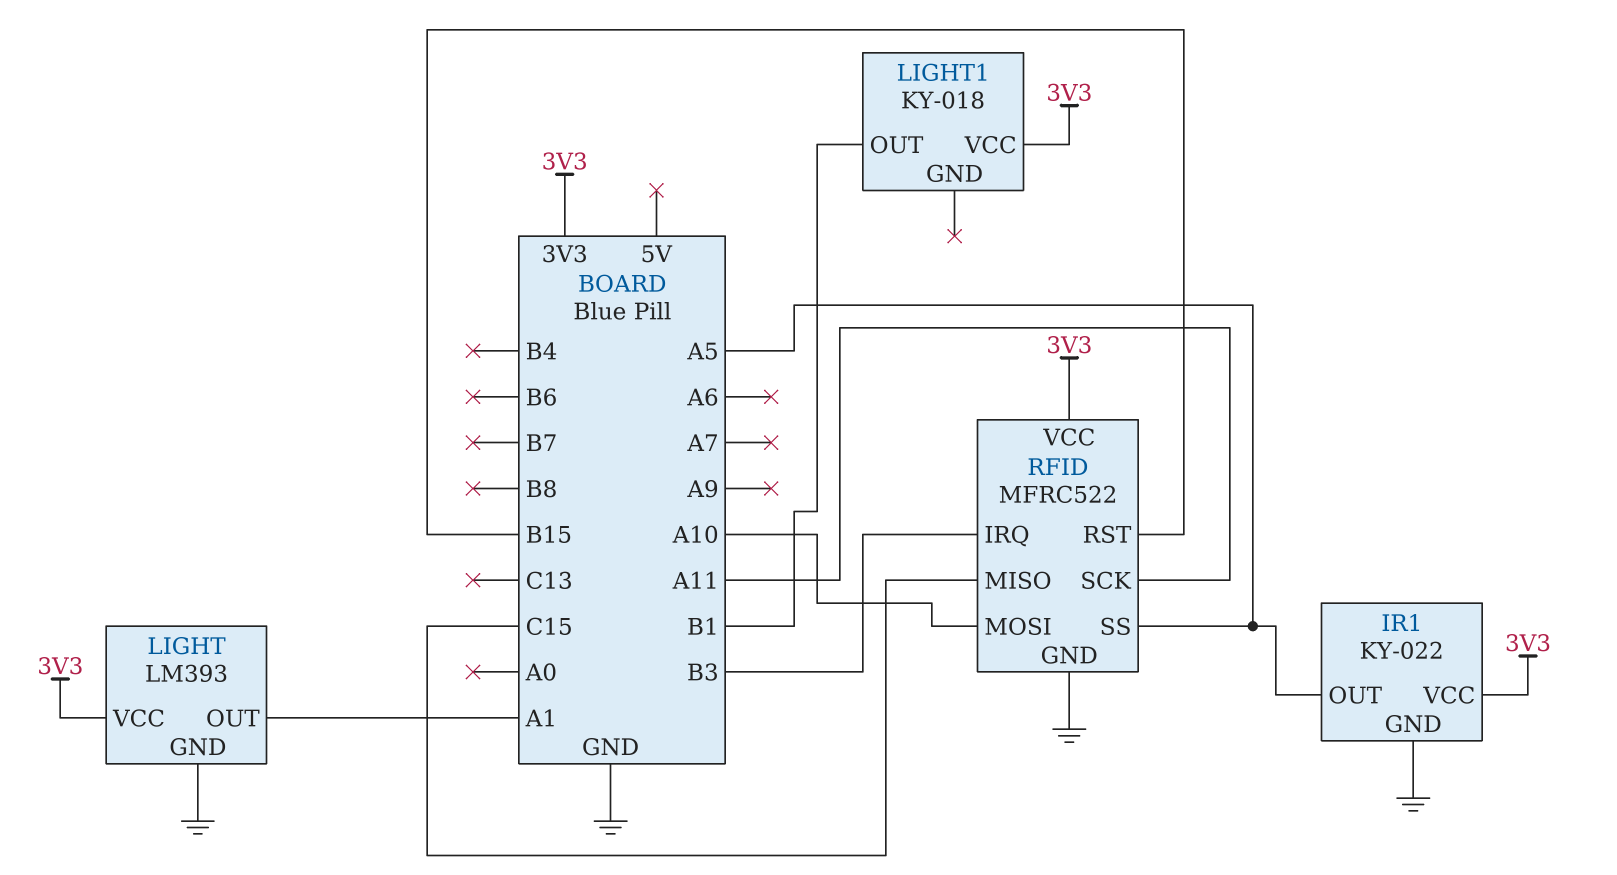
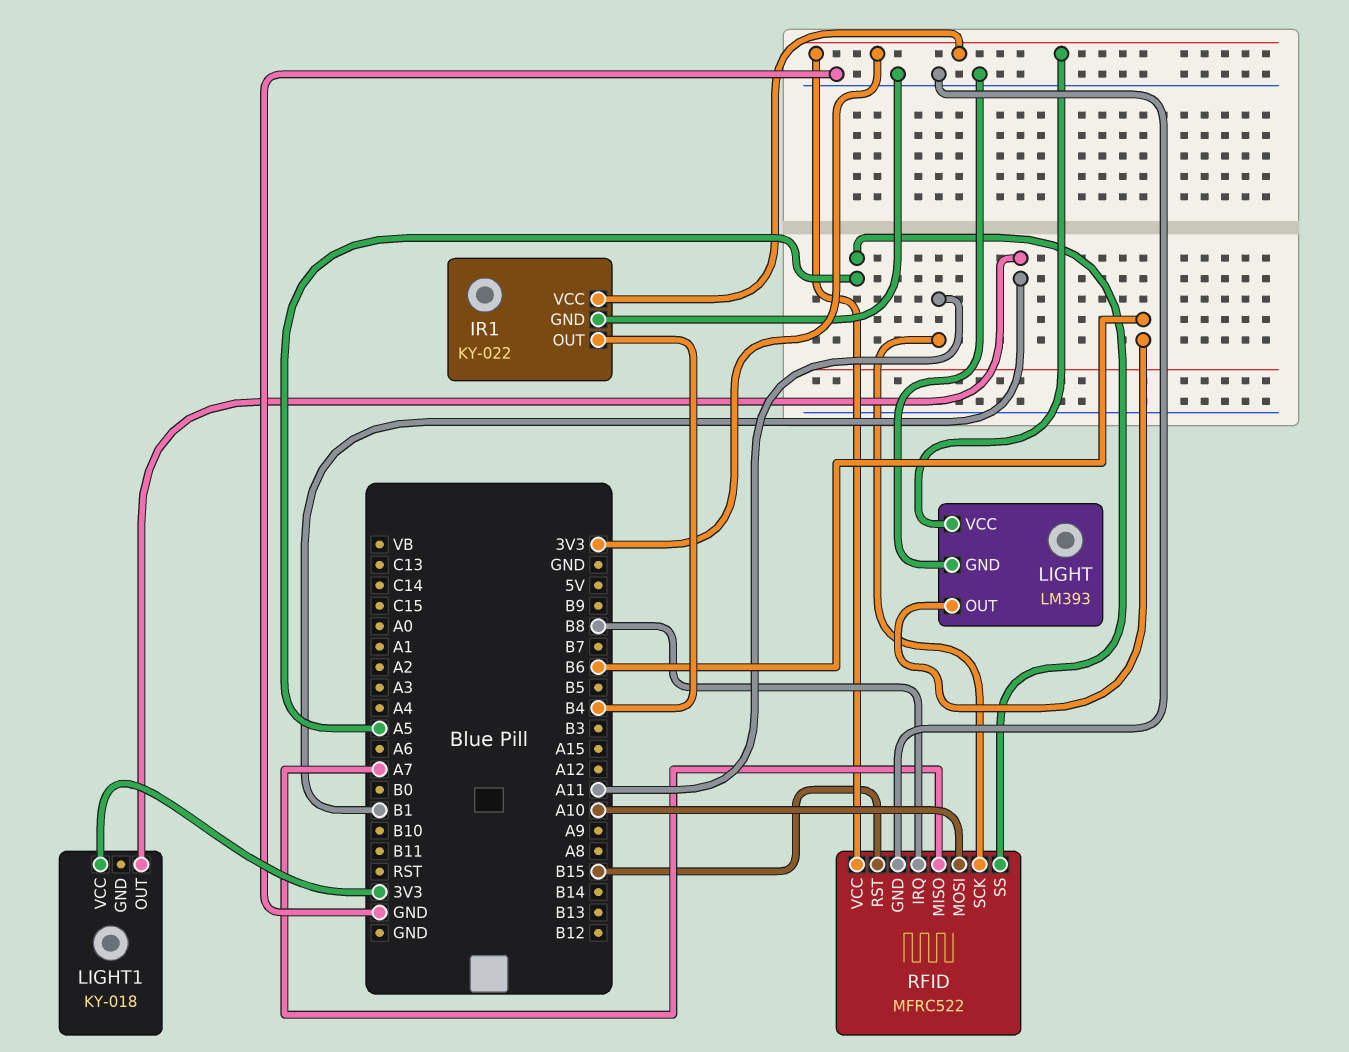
IR1 pin OUT: A5 -> B4
LIGHT pin OUT: A1 -> B6
RFID pin IRQ: B3 -> B8
RFID pin MISO: C15 -> A7

